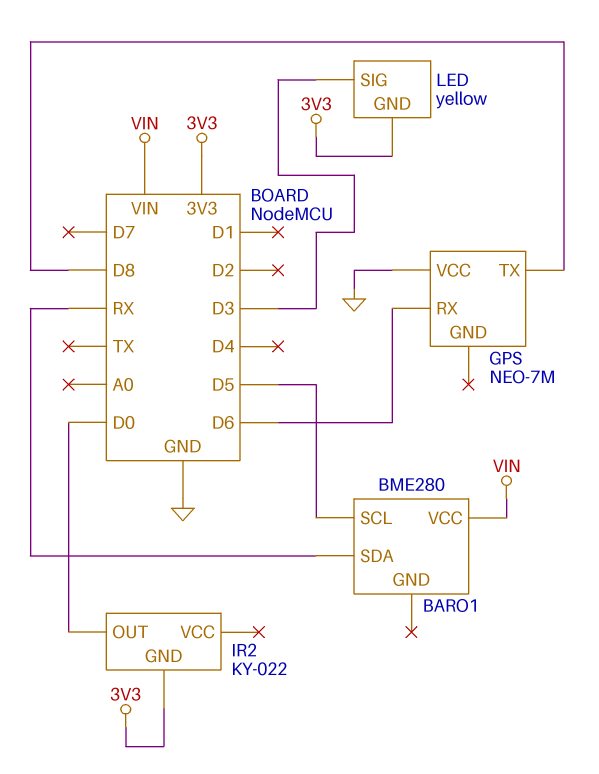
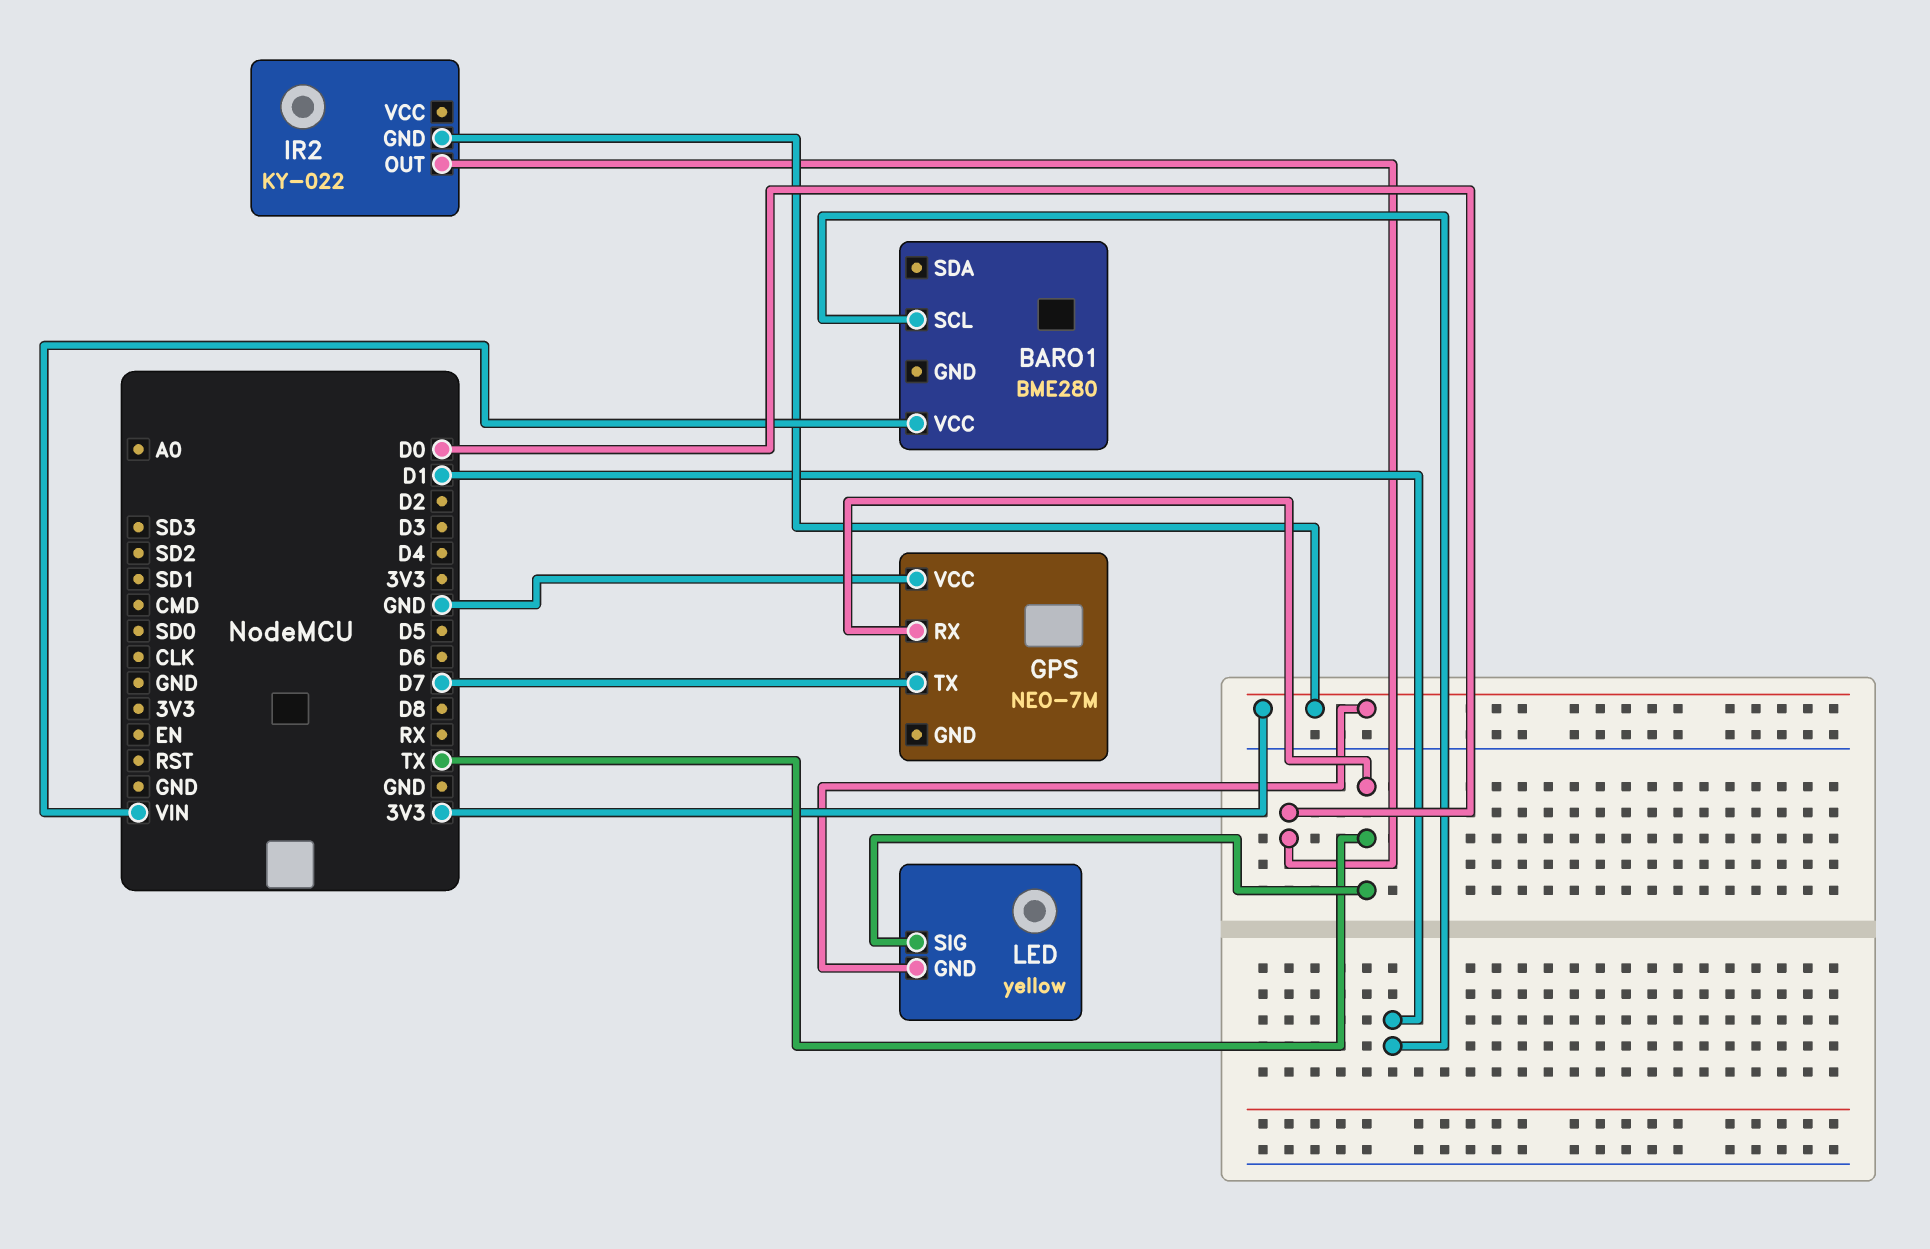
BARO1 pin SCL: D5 -> D1
BARO1 pin SDA: RX -> none
GPS pin RX: D6 -> TX
GPS pin TX: D8 -> D7
LED pin SIG: D3 -> TX

